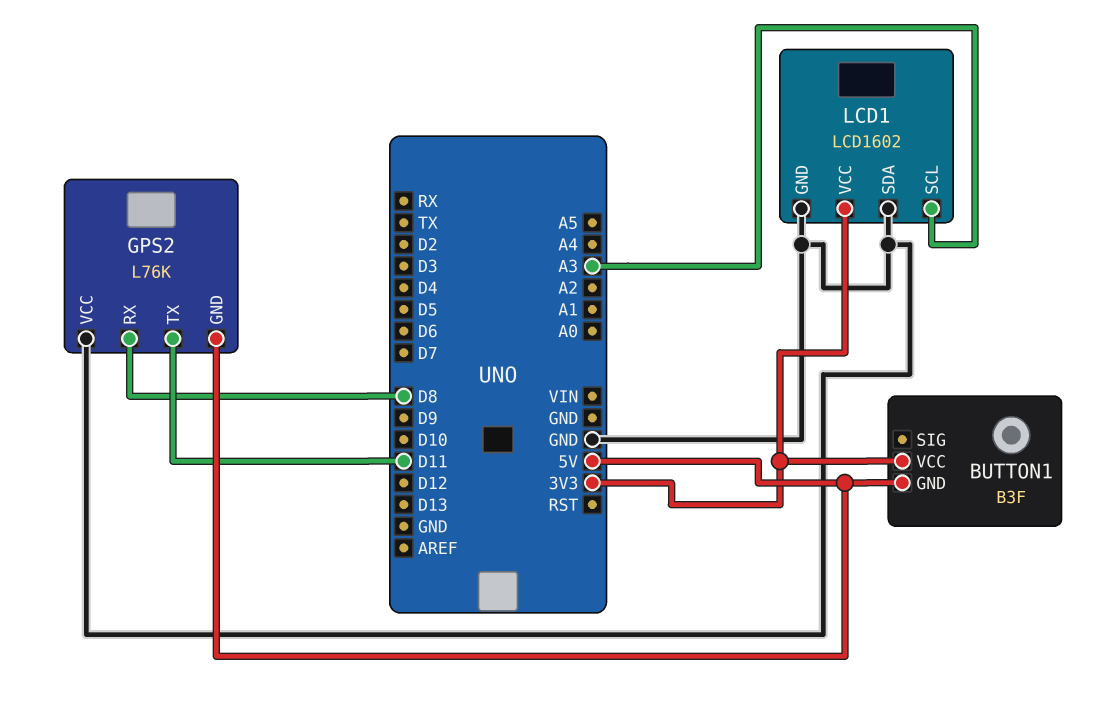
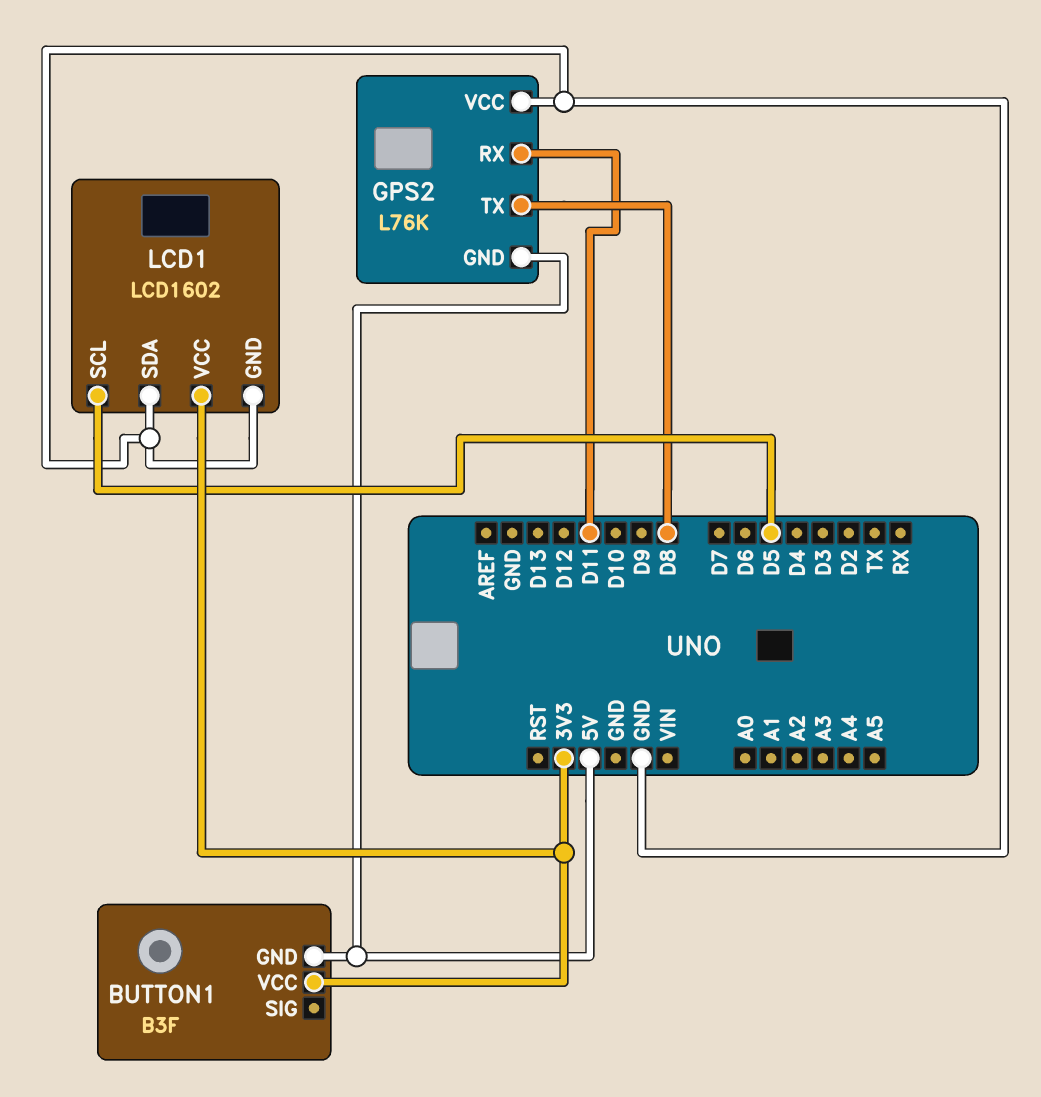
GPS2 pin RX: D8 -> D11
GPS2 pin TX: D11 -> D8
LCD1 pin SCL: A3 -> D5

